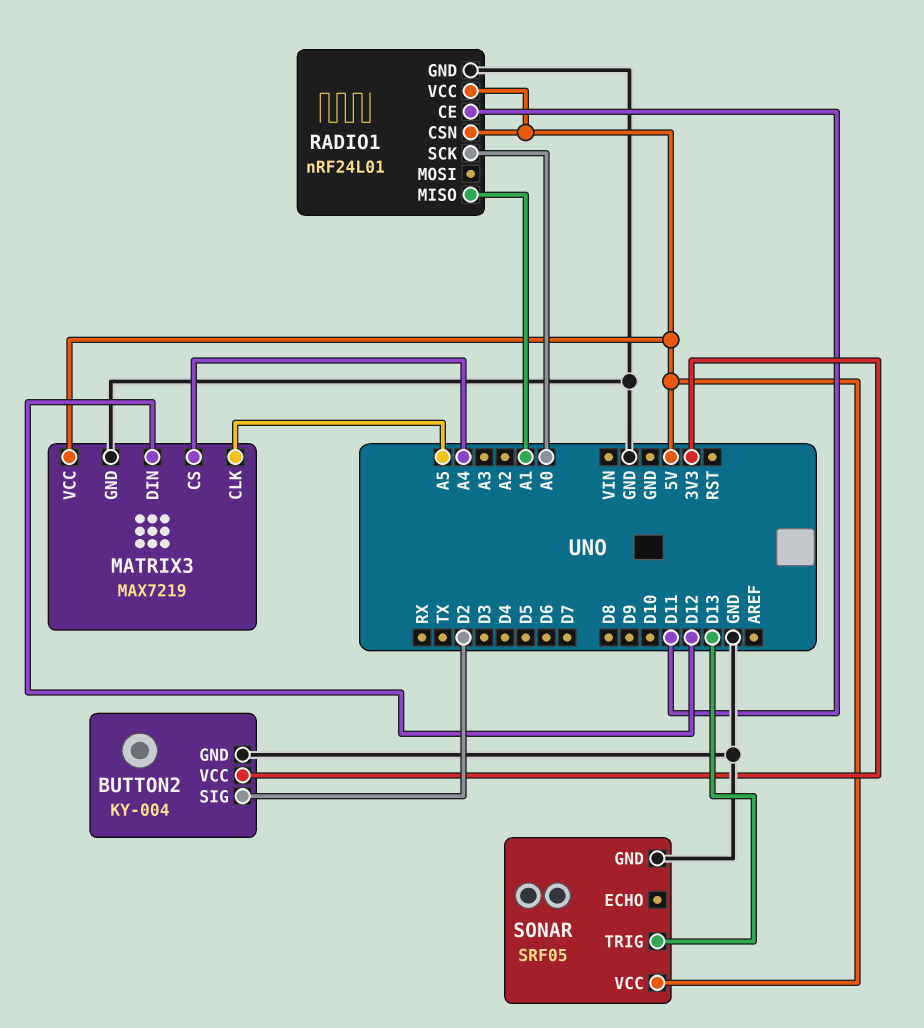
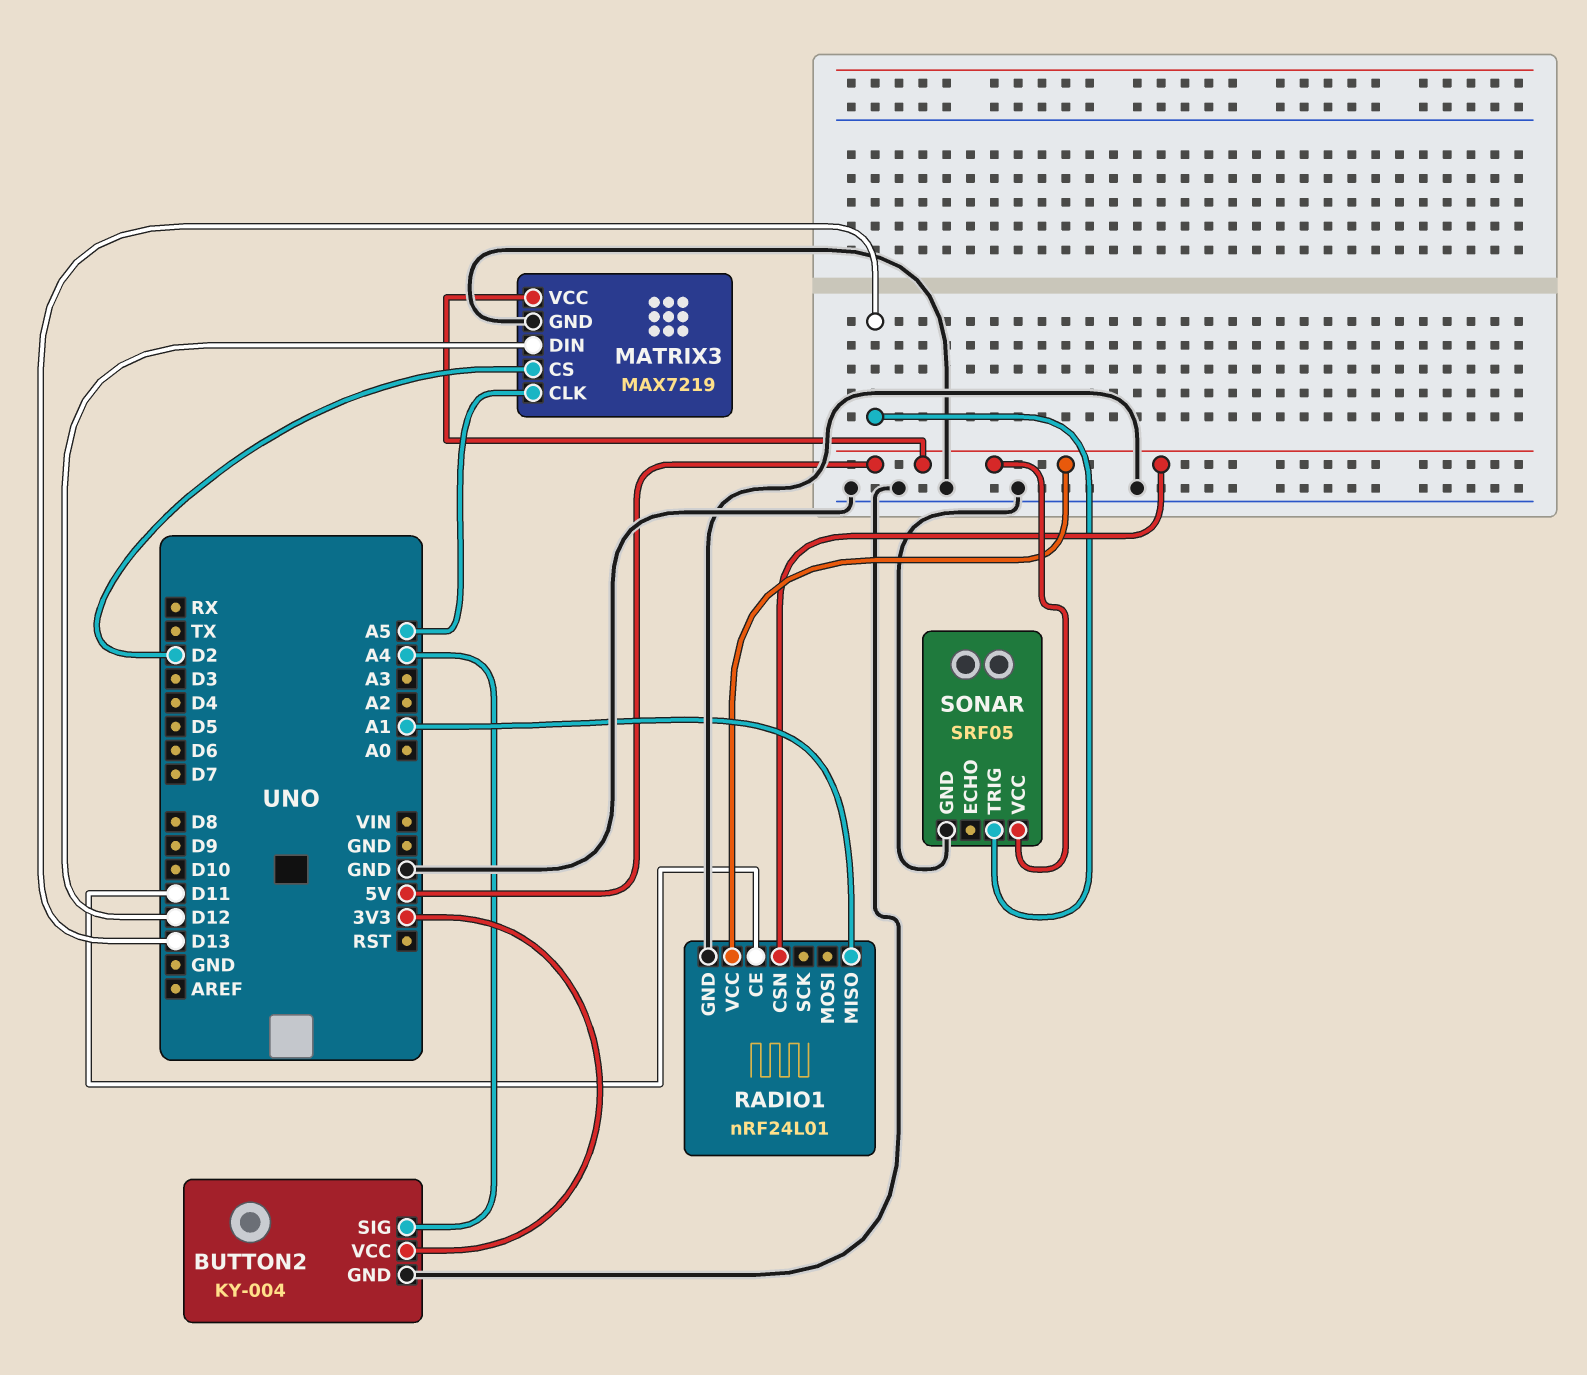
BUTTON2 pin SIG: D2 -> A4
MATRIX3 pin CS: A4 -> D2
RADIO1 pin SCK: A0 -> none

